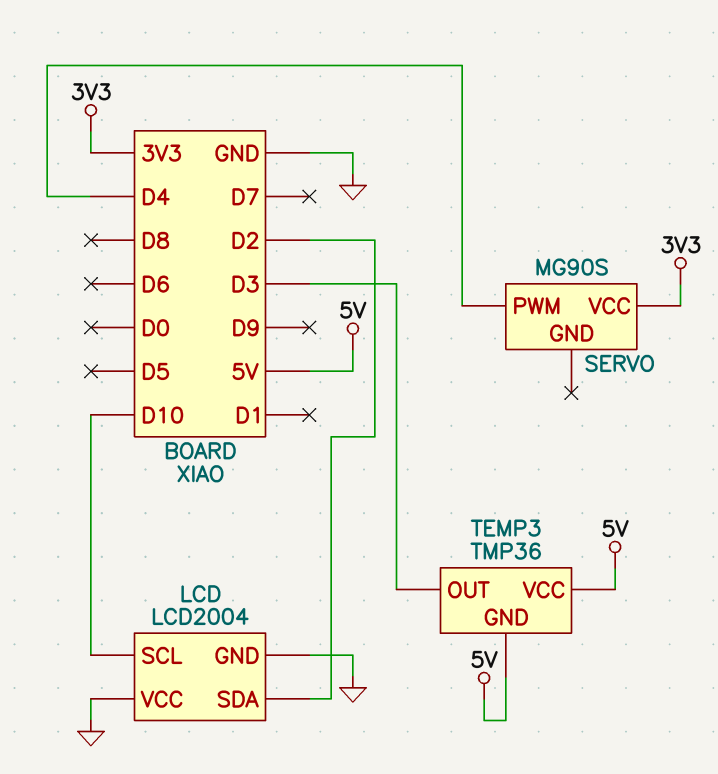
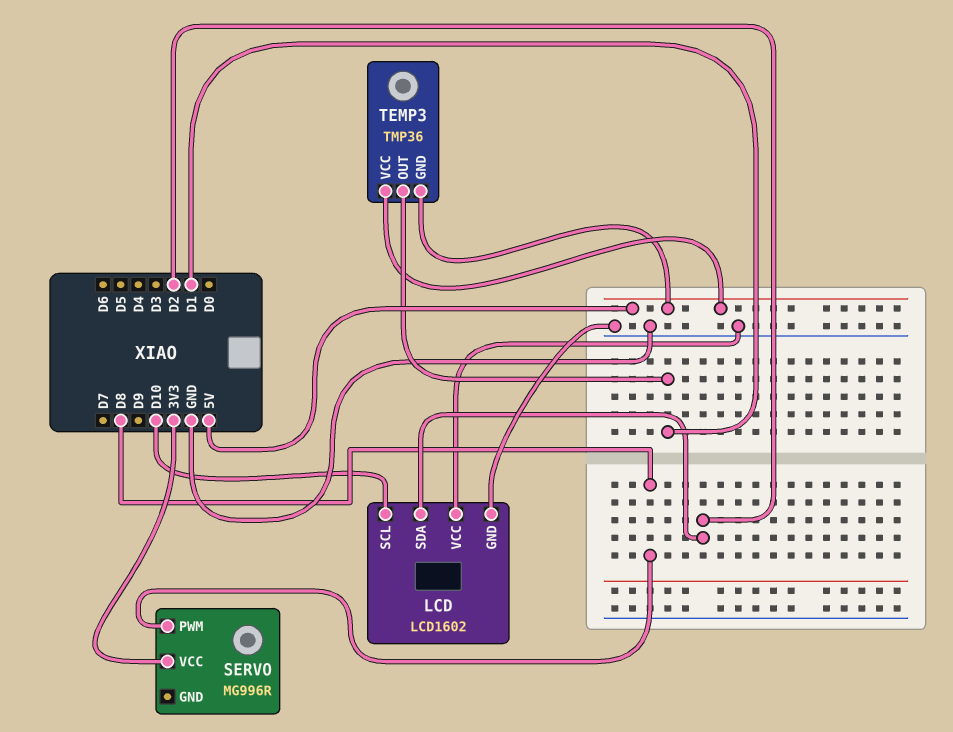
LCD: LCD2004 -> LCD1602
SERVO: MG90S -> MG996R
SERVO pin PWM: D4 -> D8
TEMP3 pin OUT: D3 -> D1

